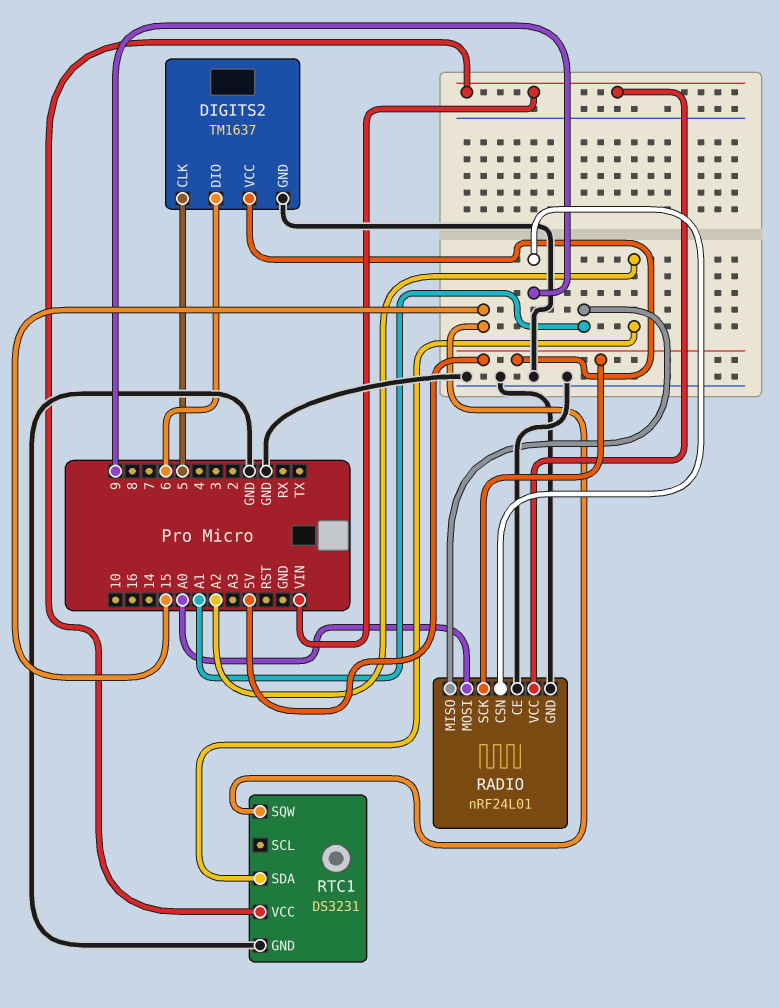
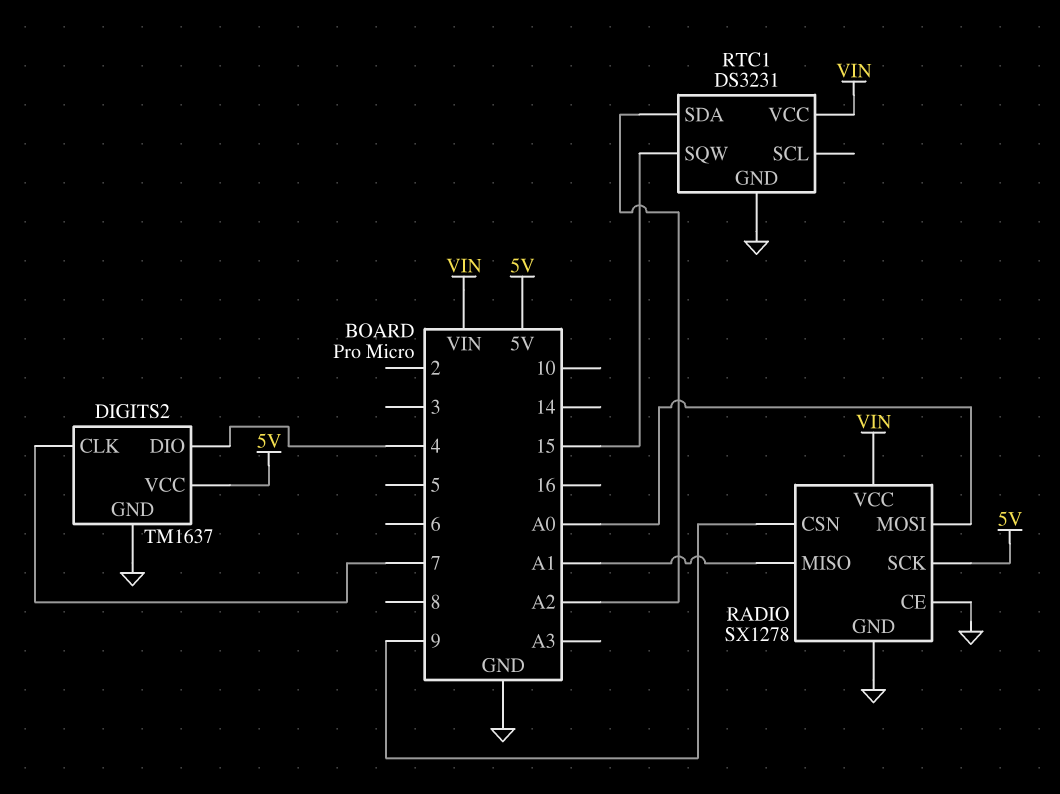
DIGITS2 pin CLK: 5 -> 7
DIGITS2 pin DIO: 6 -> 4
RADIO: nRF24L01 -> SX1278

